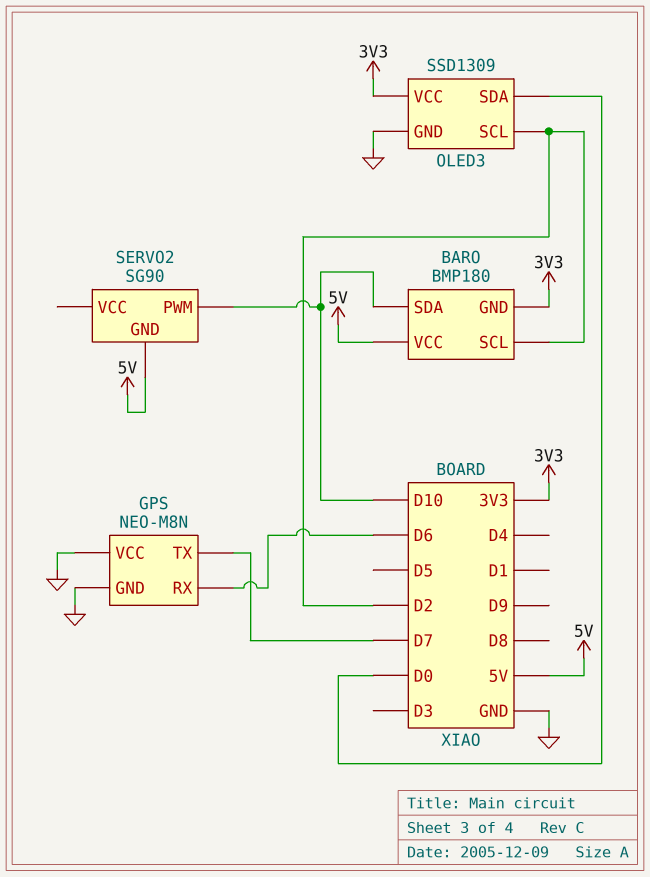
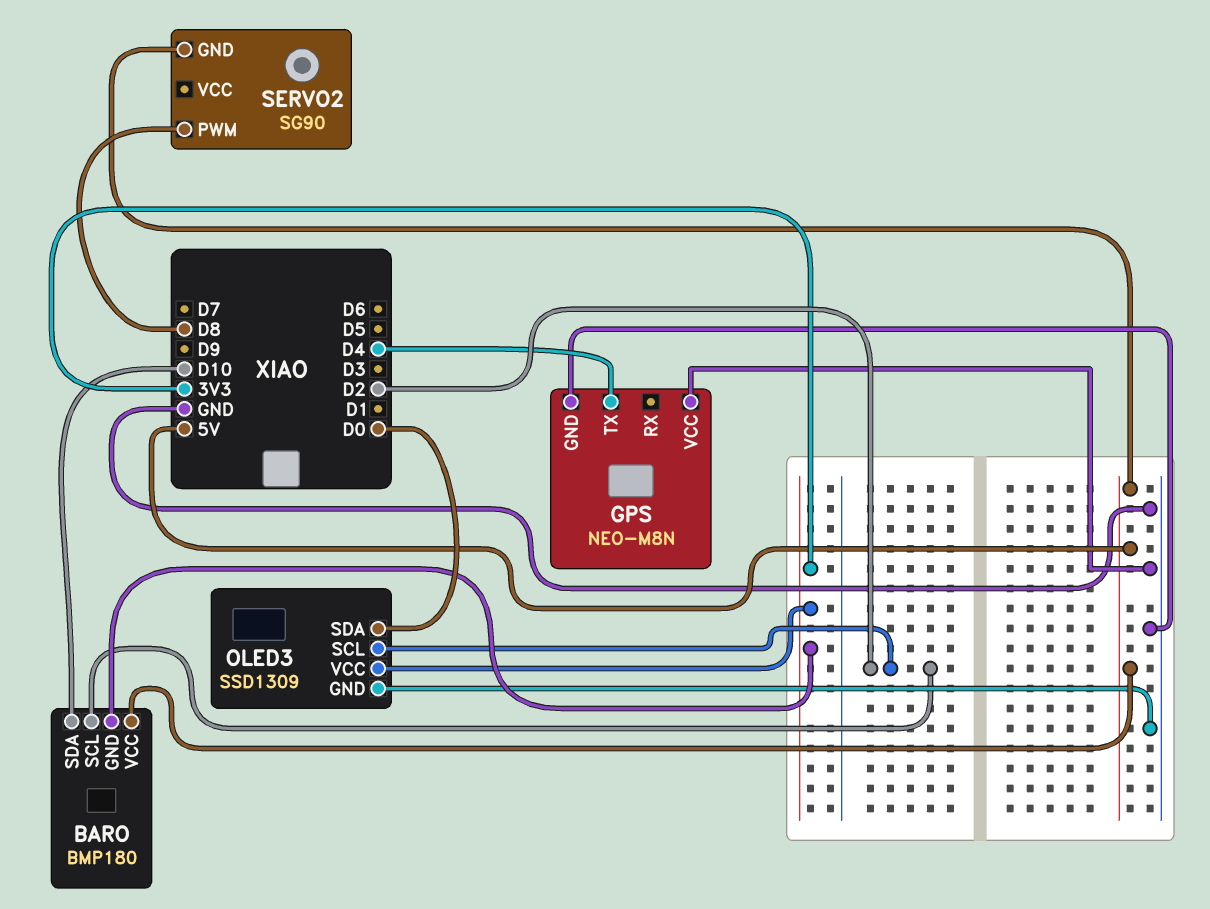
GPS pin RX: D6 -> none
GPS pin TX: D7 -> D4
SERVO2 pin PWM: D10 -> D8

